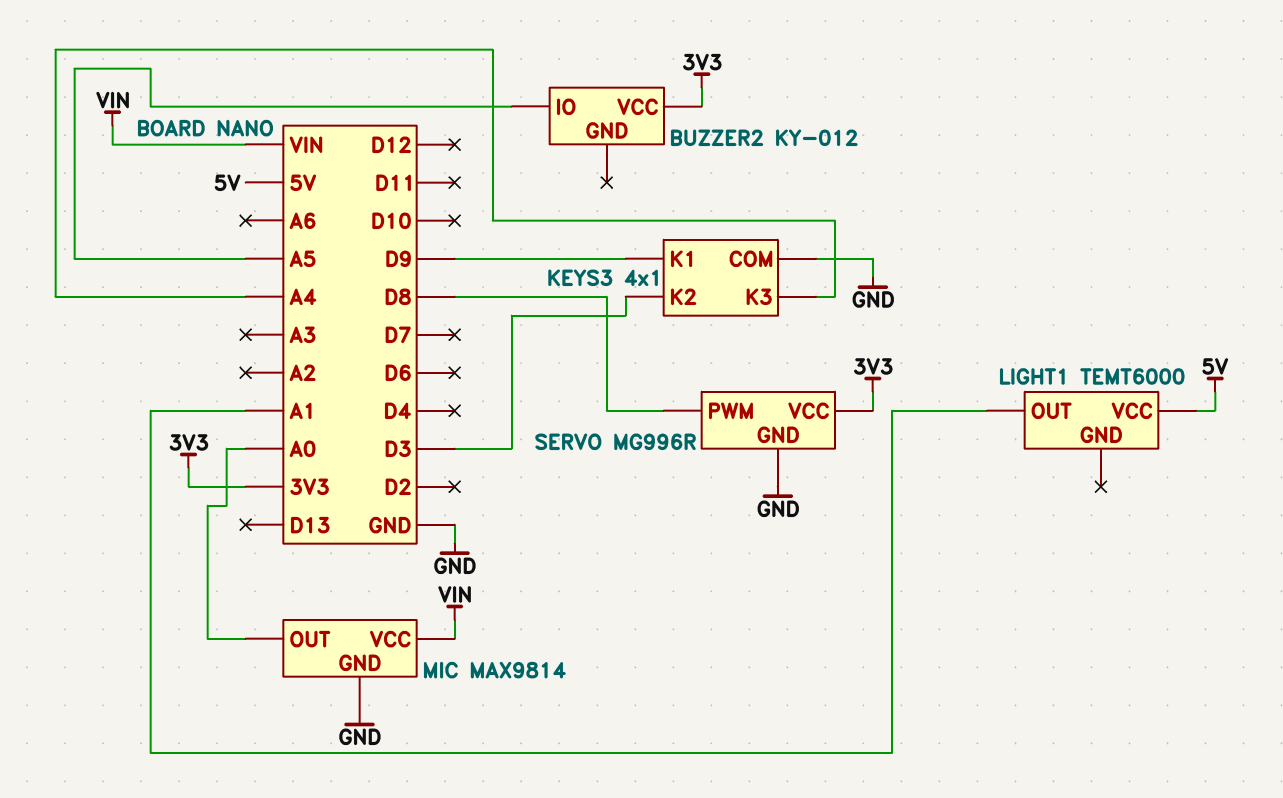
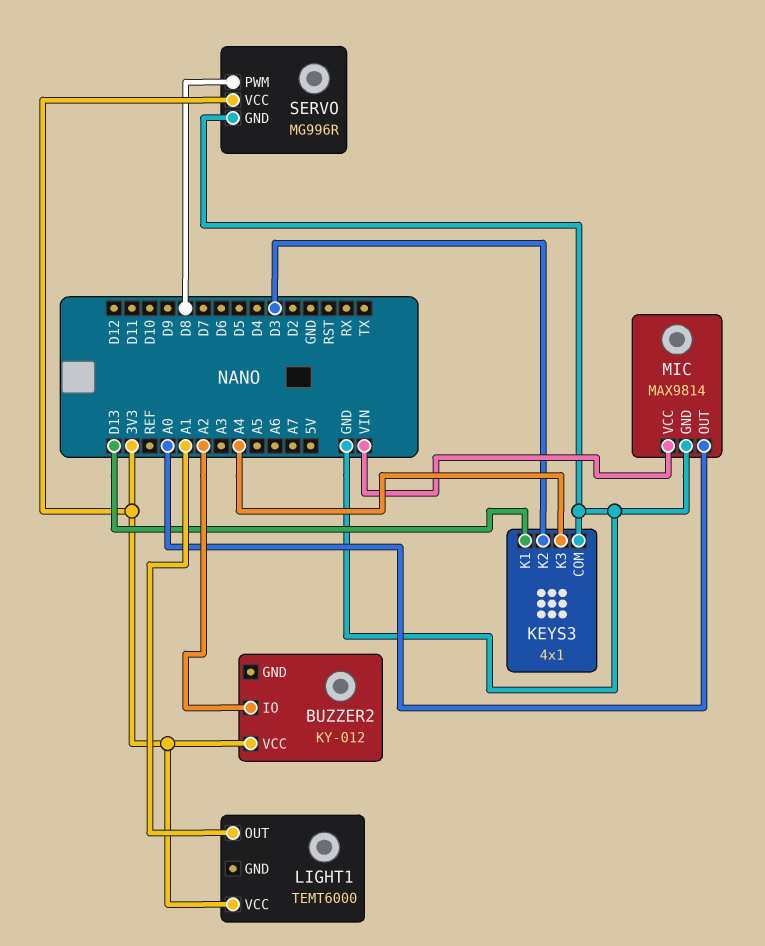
BUZZER2 pin IO: A5 -> A2
KEYS3 pin K1: D9 -> D13
LIGHT1 pin VCC: 5V -> 3V3

